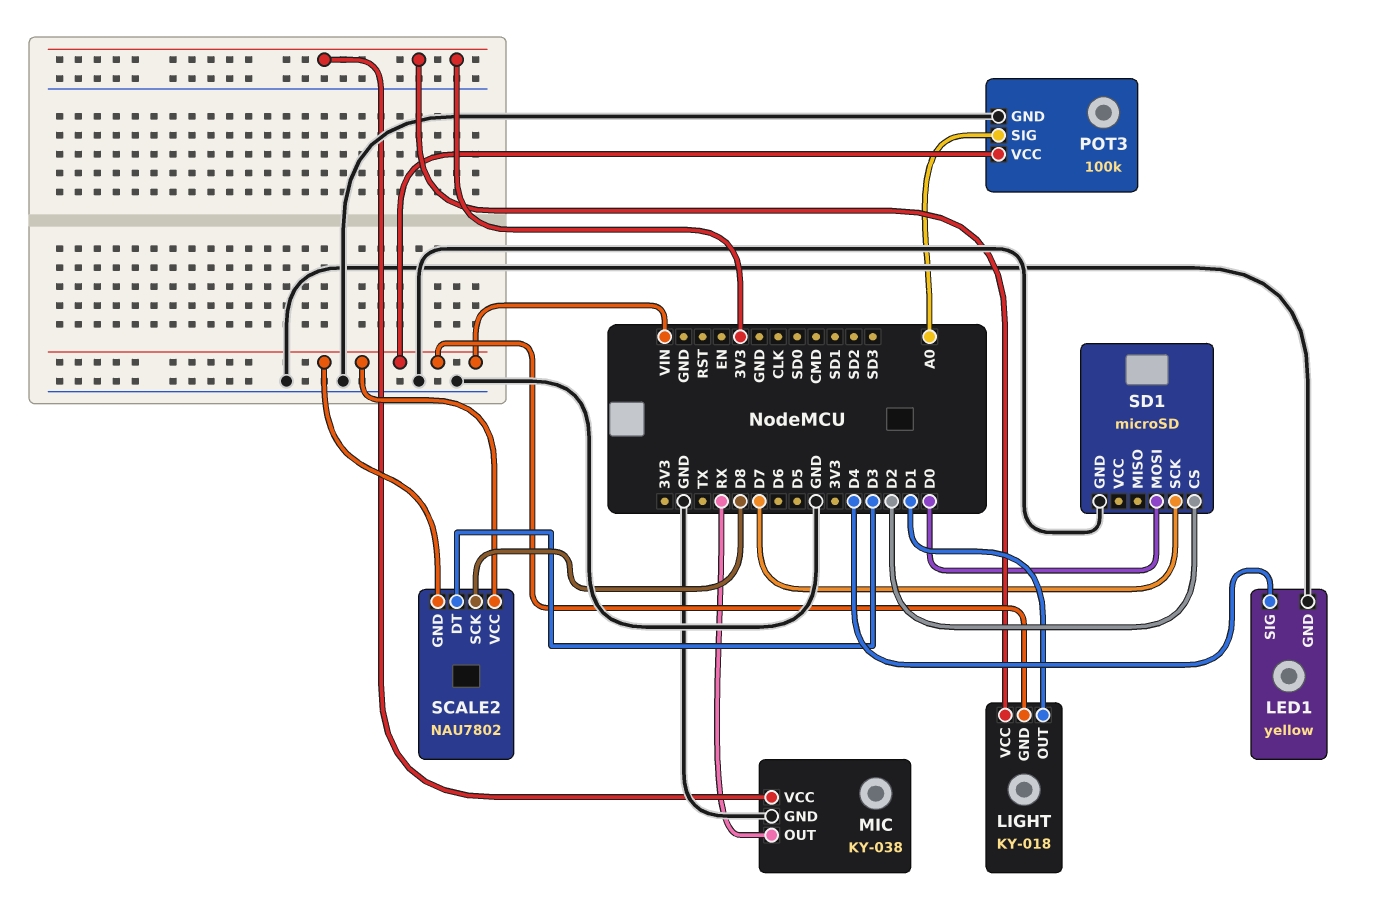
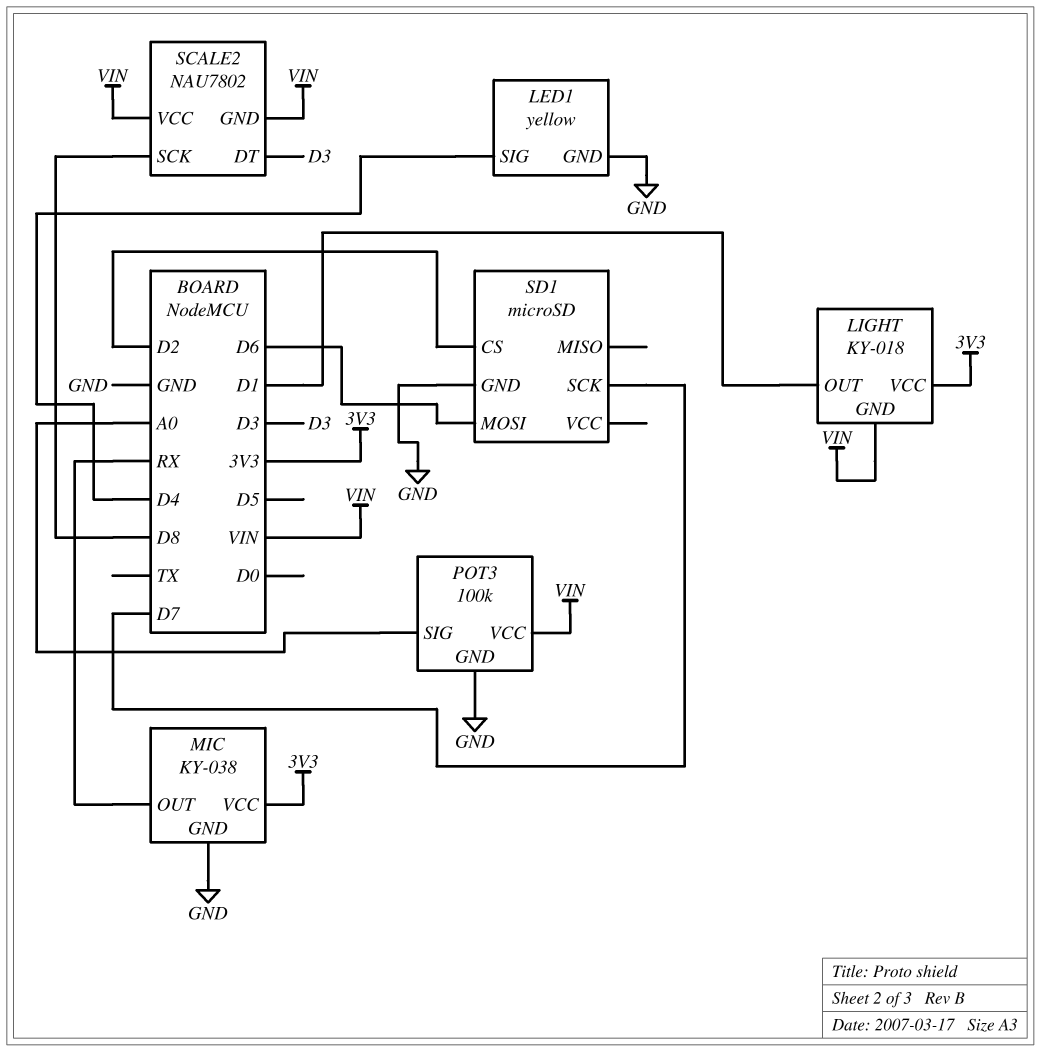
SD1 pin MOSI: D0 -> D6

